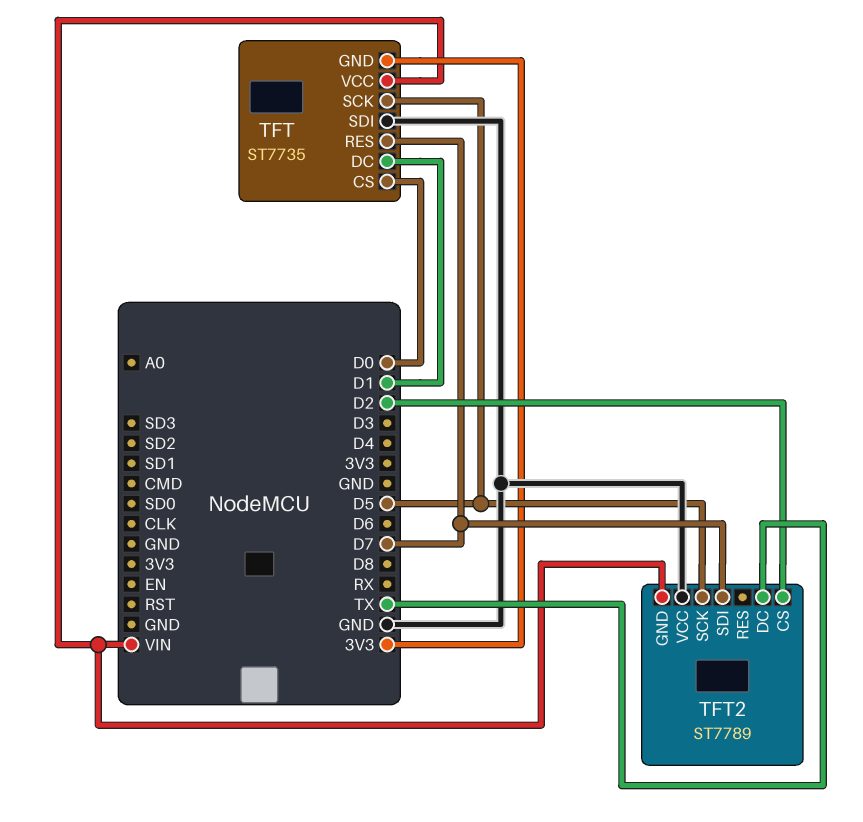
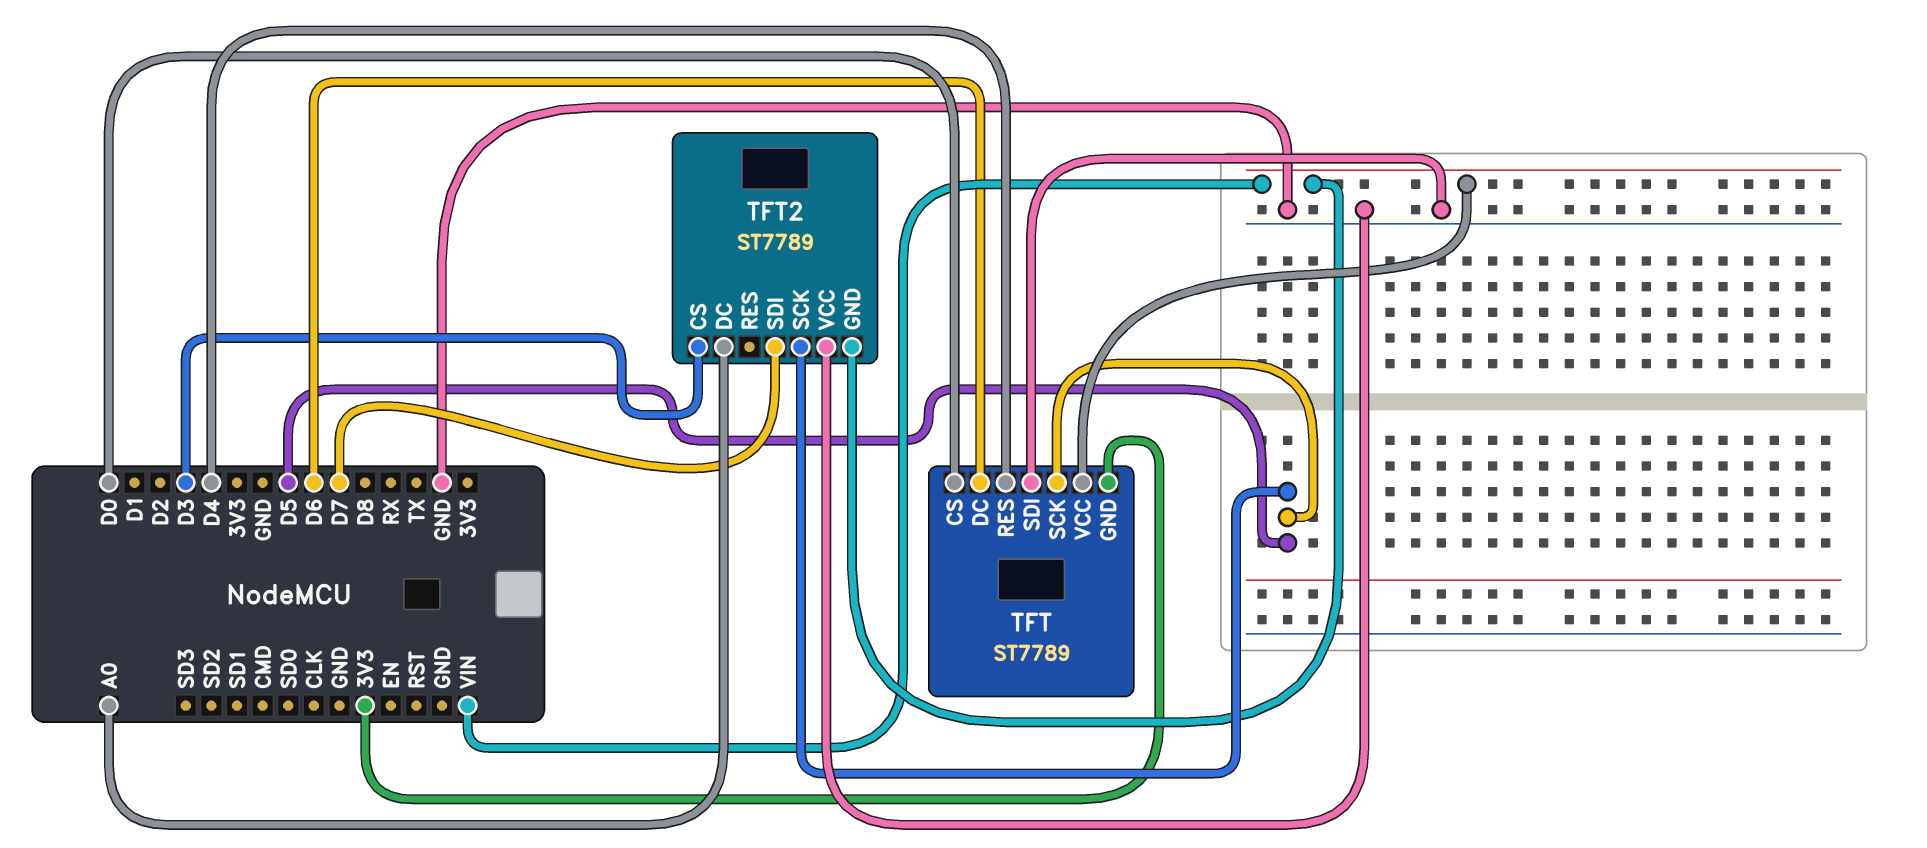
TFT: ST7735 -> ST7789
TFT pin DC: D1 -> D6
TFT pin RES: D7 -> D4
TFT2 pin CS: D2 -> D3
TFT2 pin DC: TX -> A0

